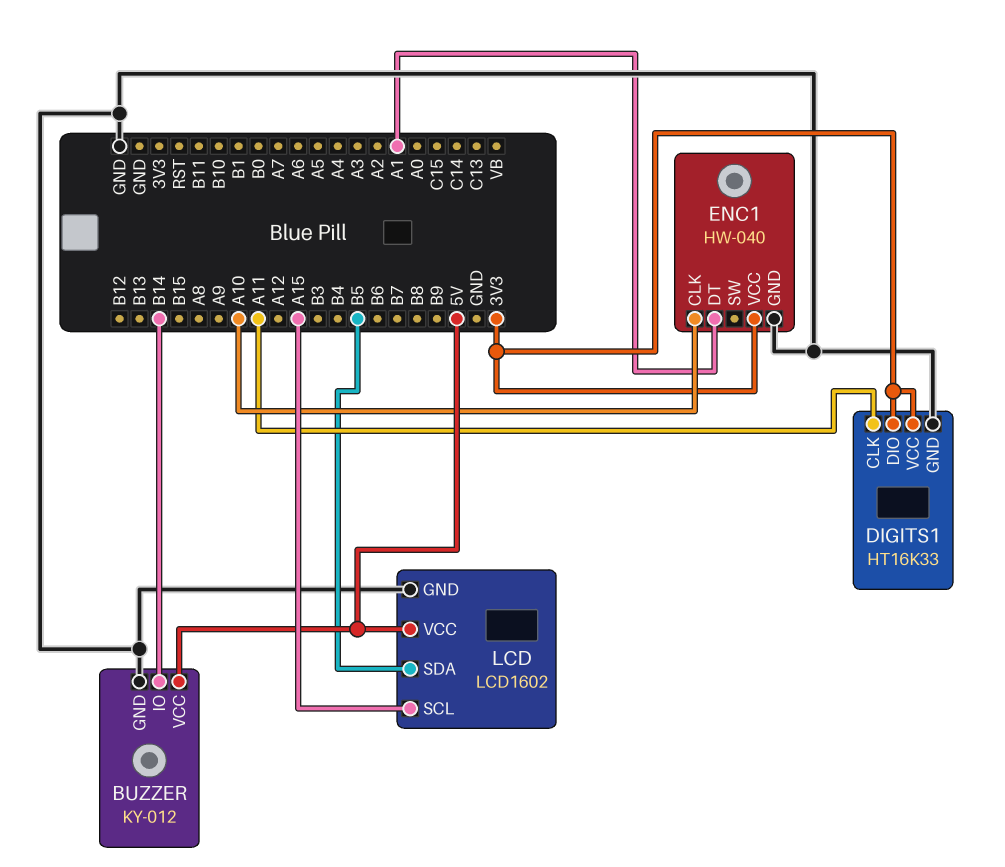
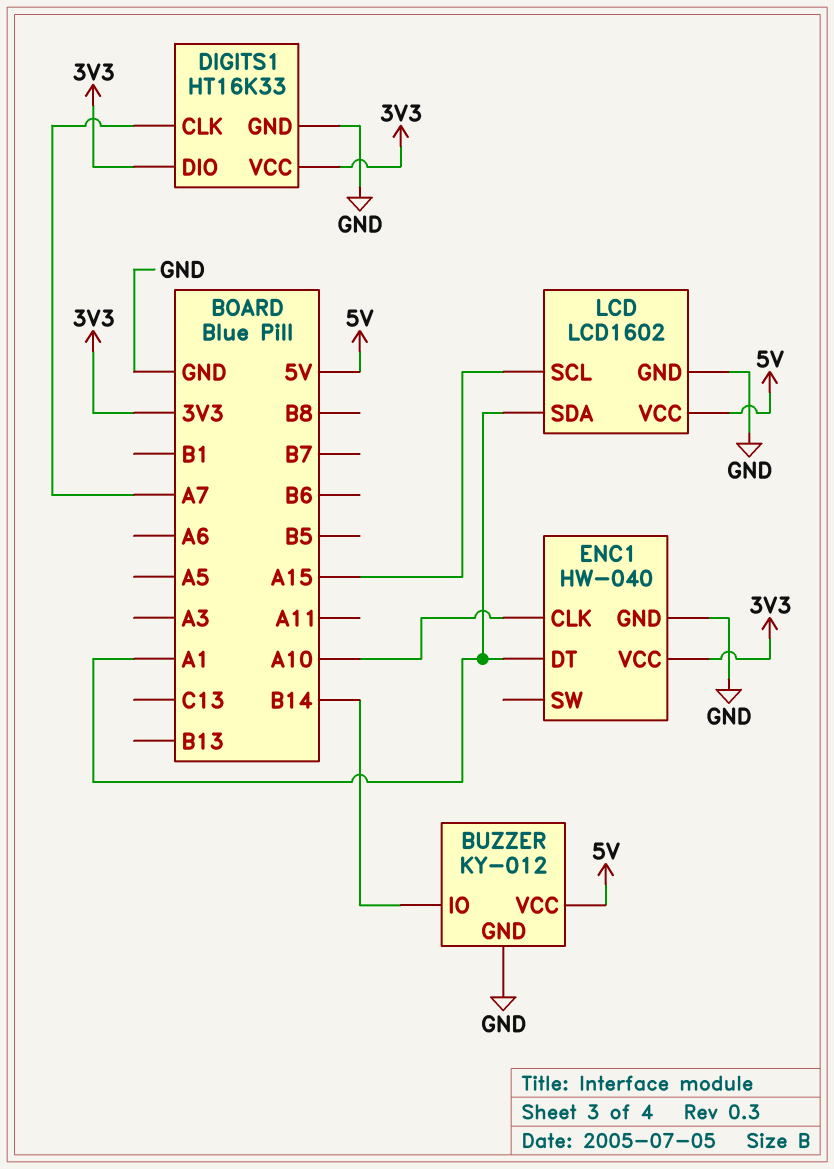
DIGITS1 pin CLK: A11 -> A7
LCD pin SDA: B5 -> A1

